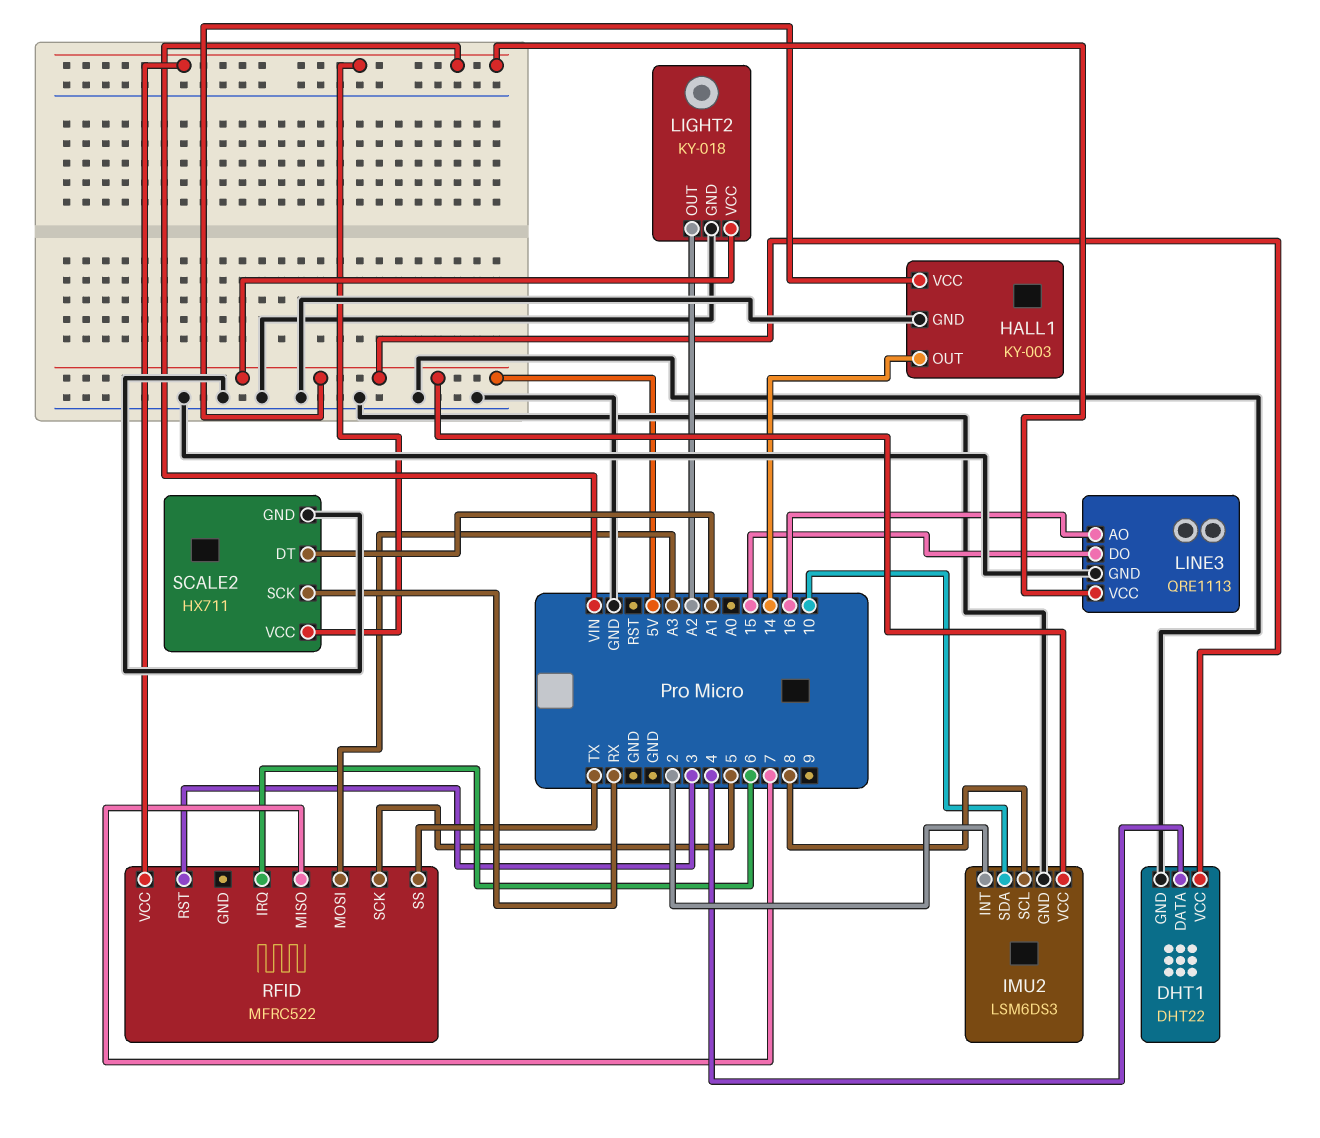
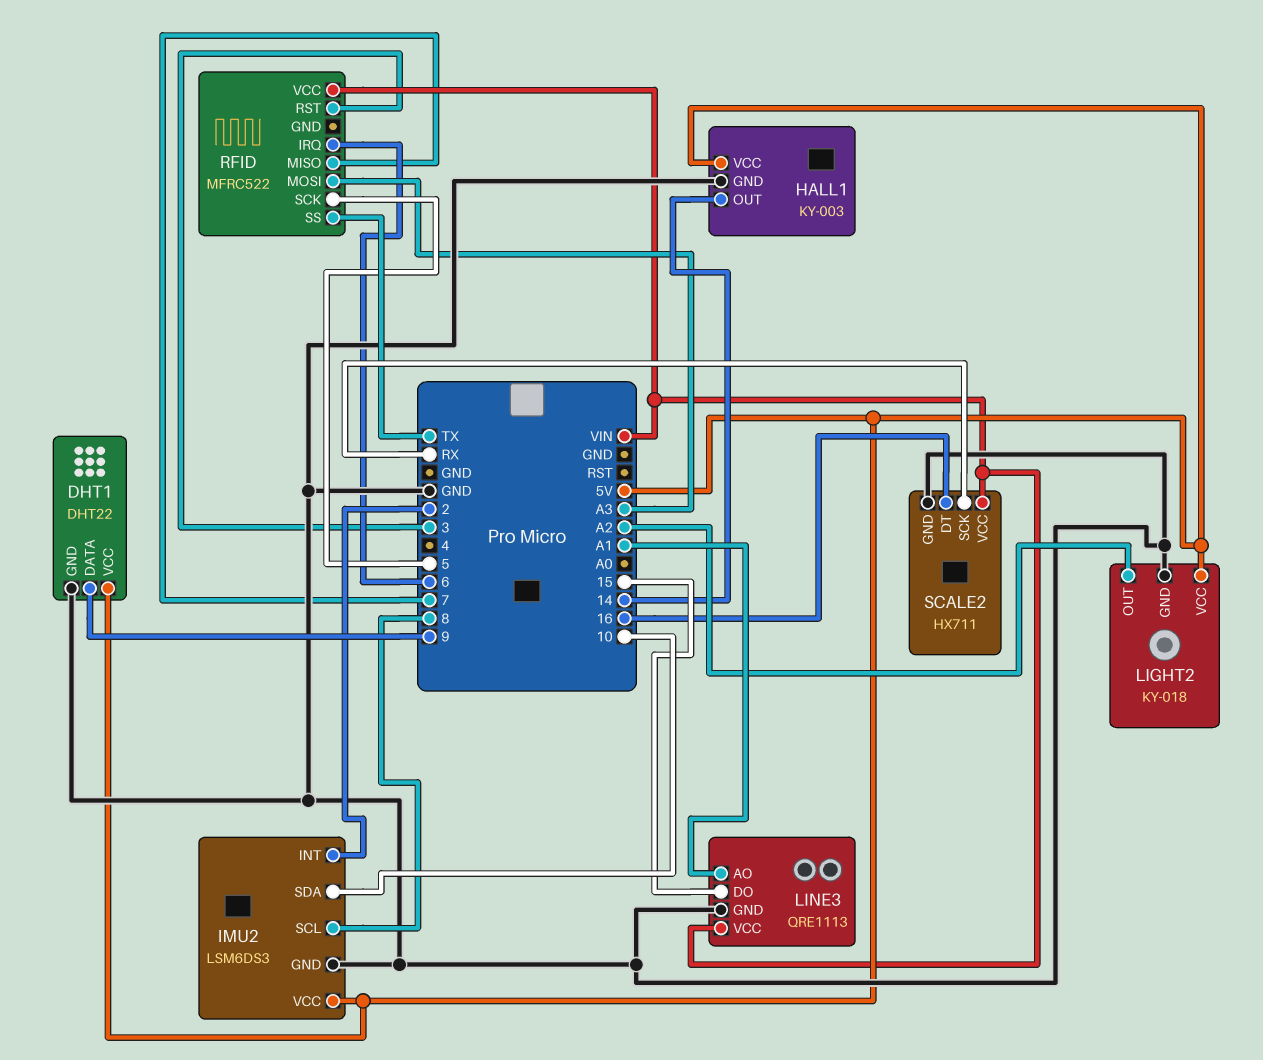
DHT1 pin DATA: 4 -> 9
LINE3 pin AO: 16 -> A1
SCALE2 pin DT: A1 -> 16

